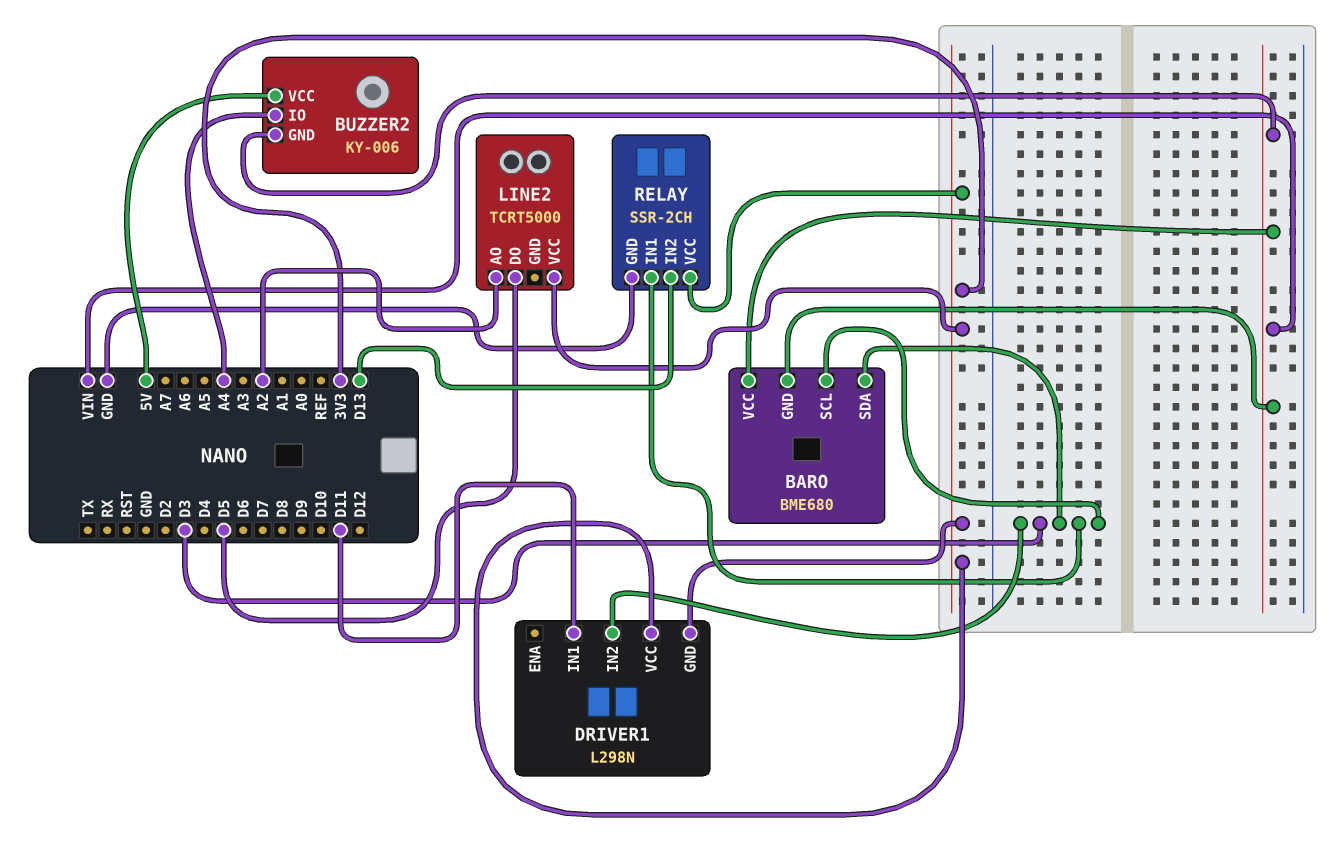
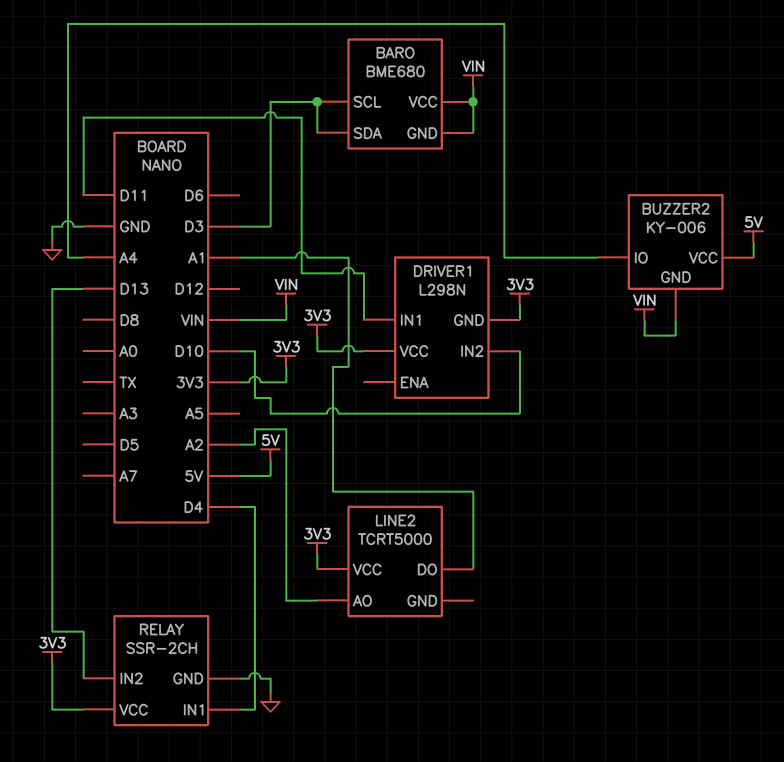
DRIVER1 pin IN2: D3 -> D10
LINE2 pin DO: D5 -> A1
RELAY pin IN1: D3 -> D4

